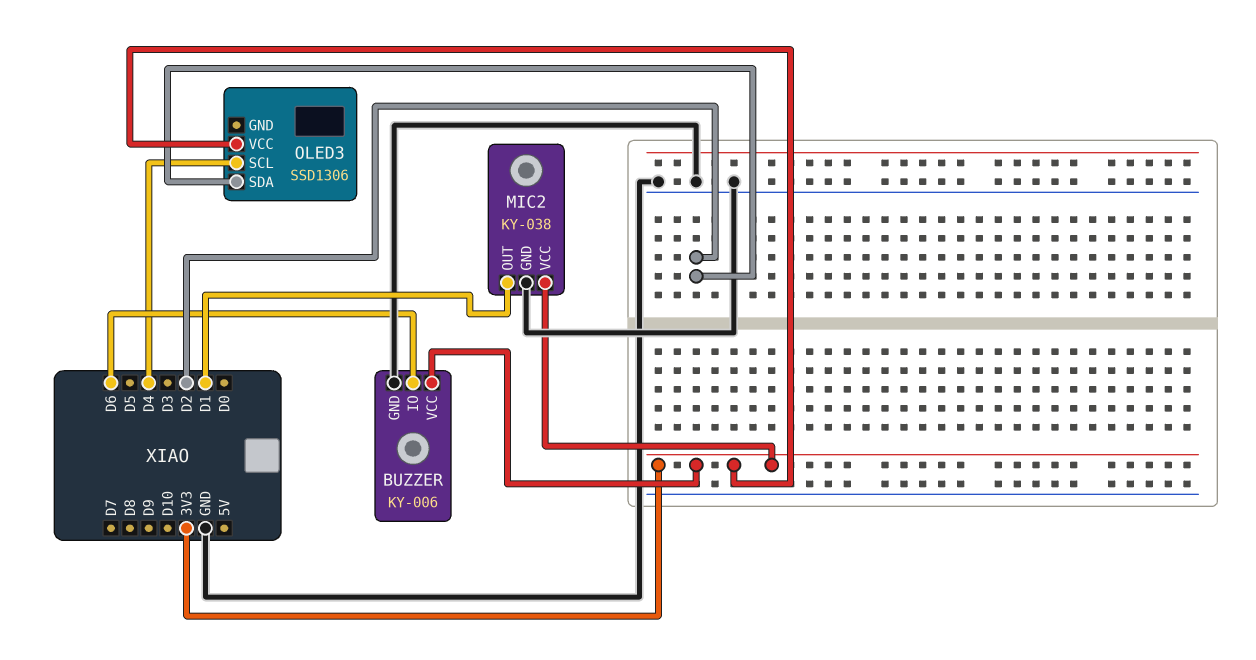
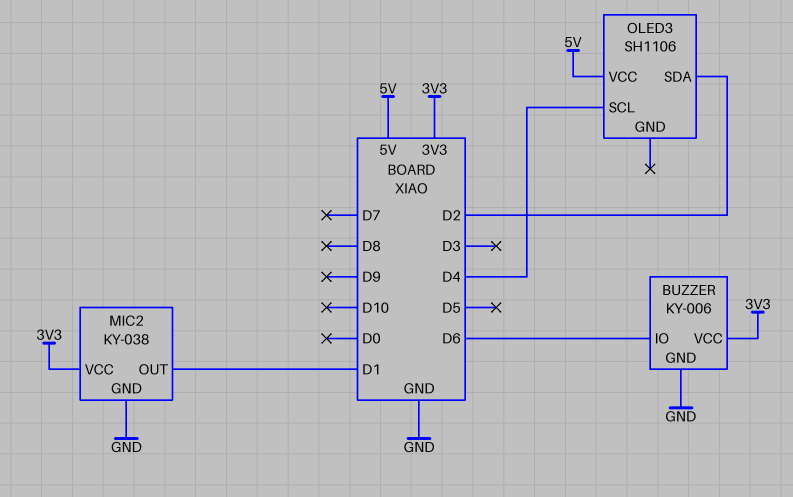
OLED3: SSD1306 -> SH1106
OLED3 pin VCC: 3V3 -> 5V

